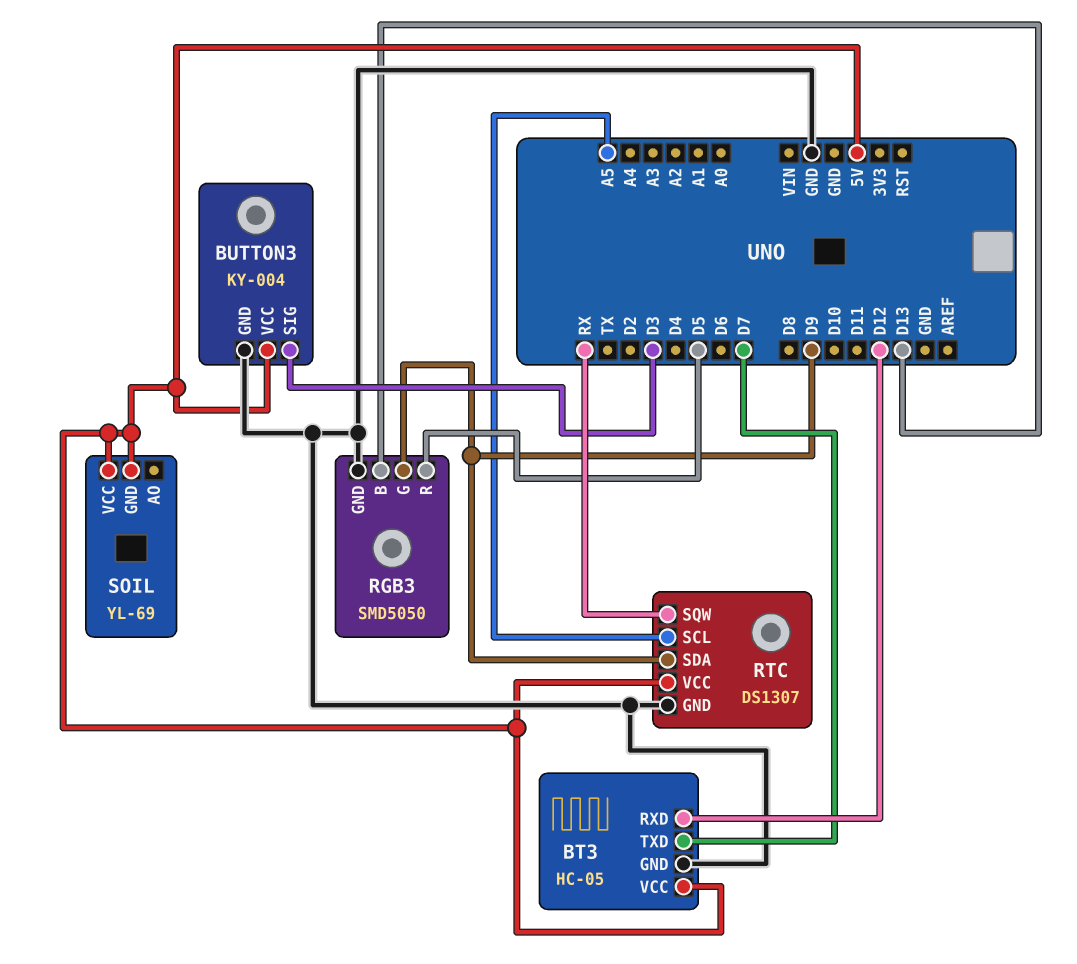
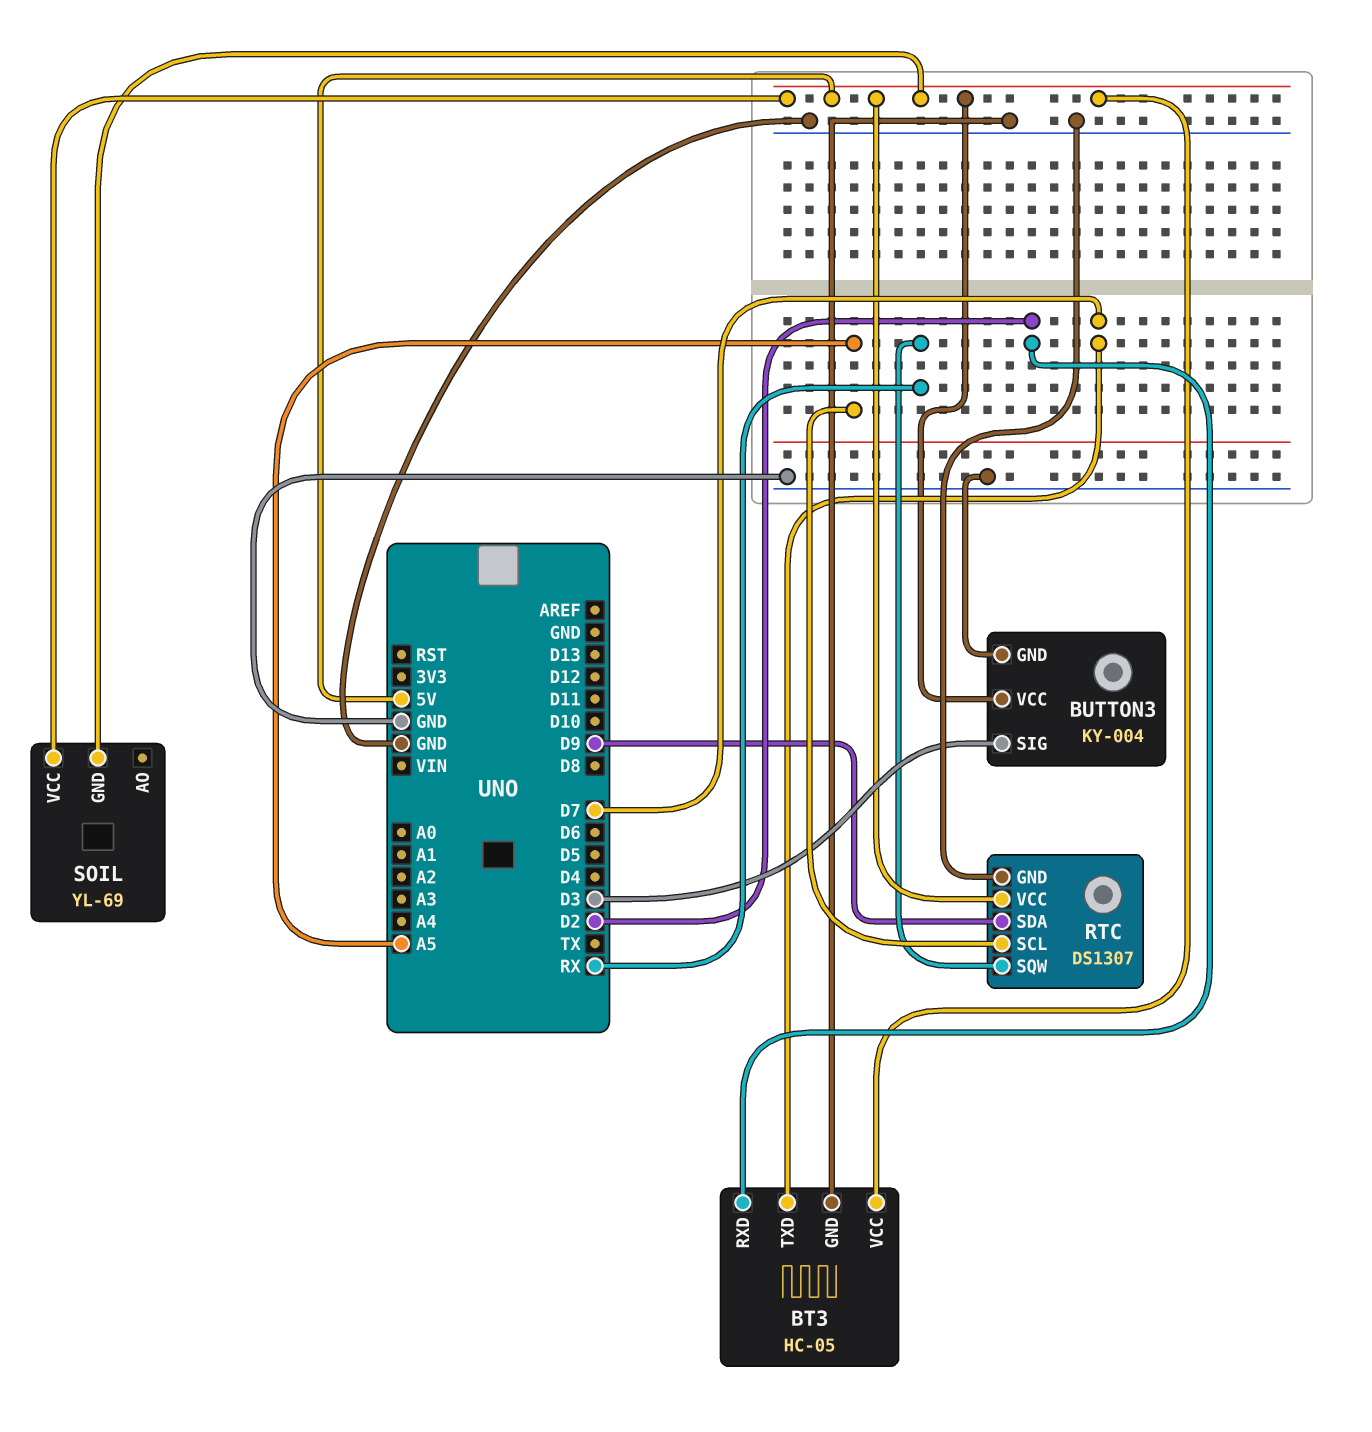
BT3 pin RXD: D12 -> D2
RGB3: SMD5050 -> none
RGB3 pin B: D13 -> none
RGB3 pin G: D9 -> none
RGB3 pin GND: GND -> none
RGB3 pin R: D5 -> none

